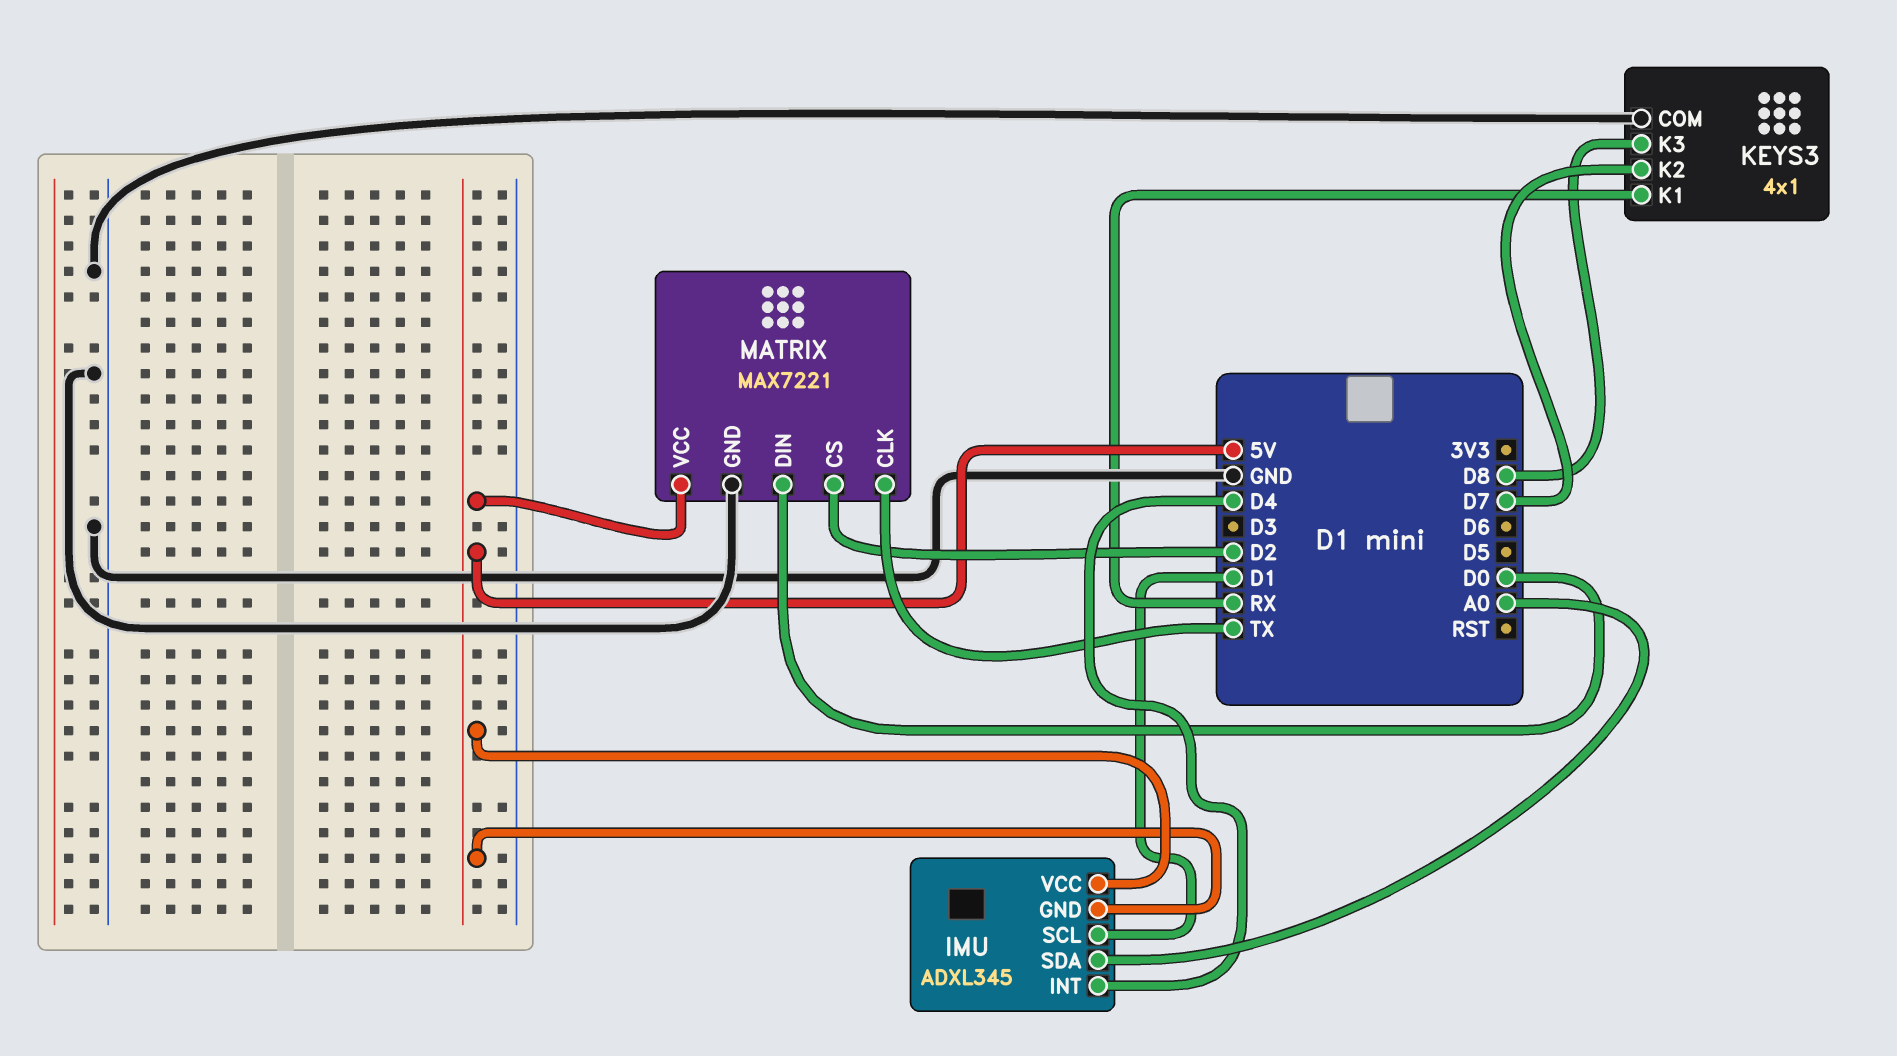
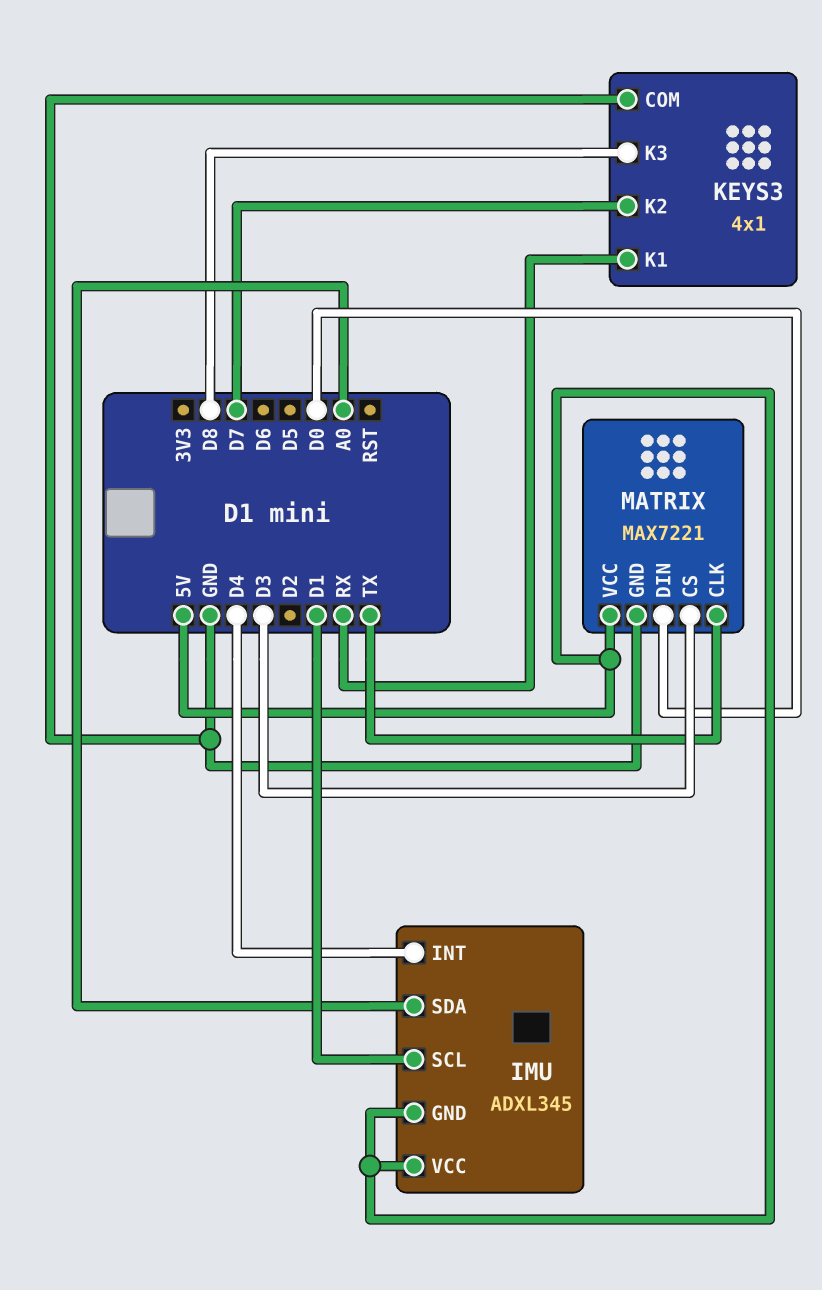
MATRIX pin CS: D2 -> D3

